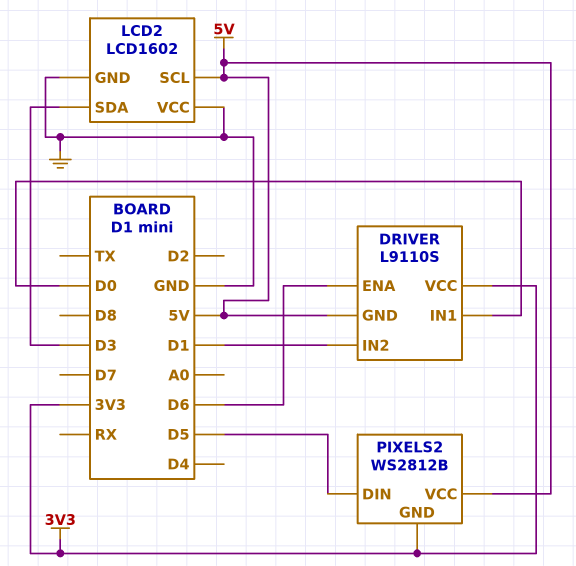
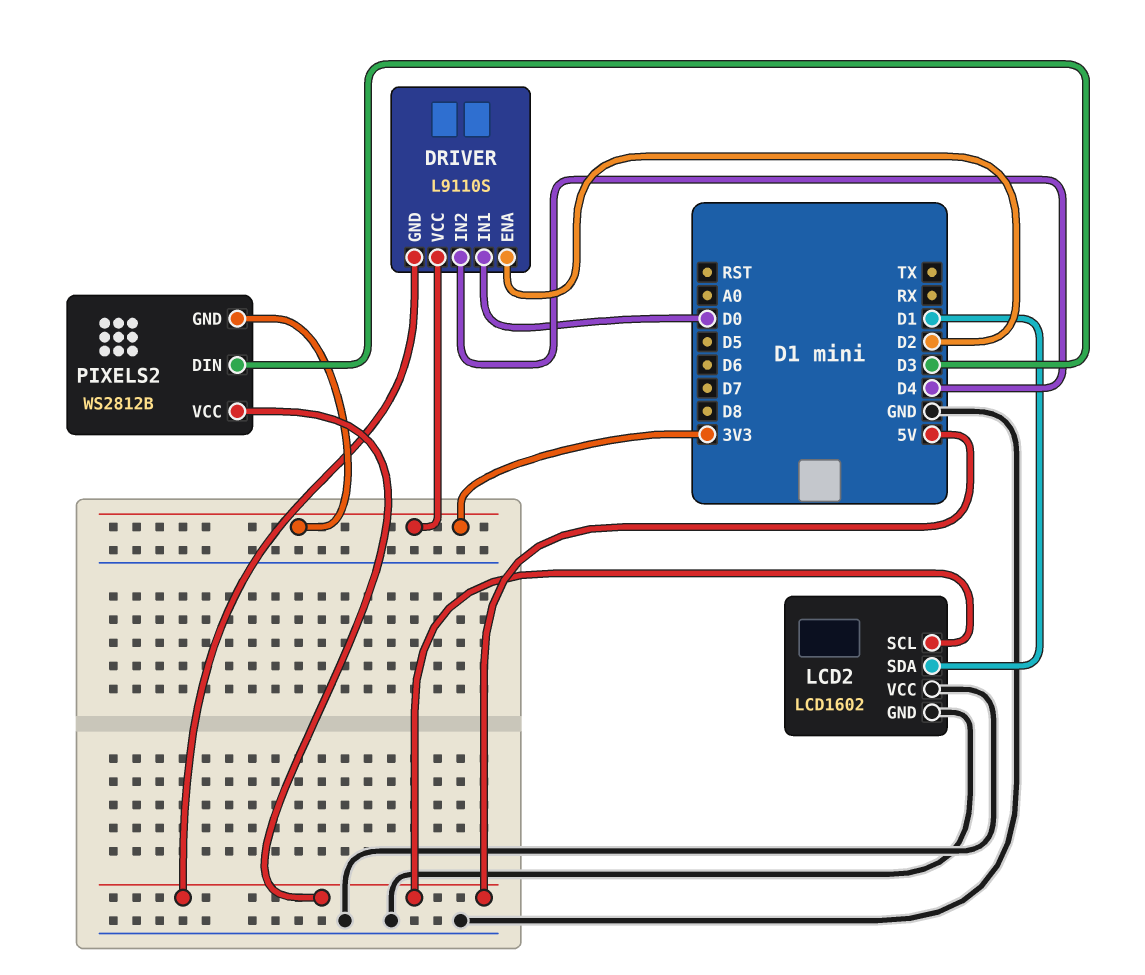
DRIVER pin ENA: D6 -> D2
DRIVER pin IN2: D1 -> D4
LCD2 pin SDA: D3 -> D1
PIXELS2 pin DIN: D5 -> D3

